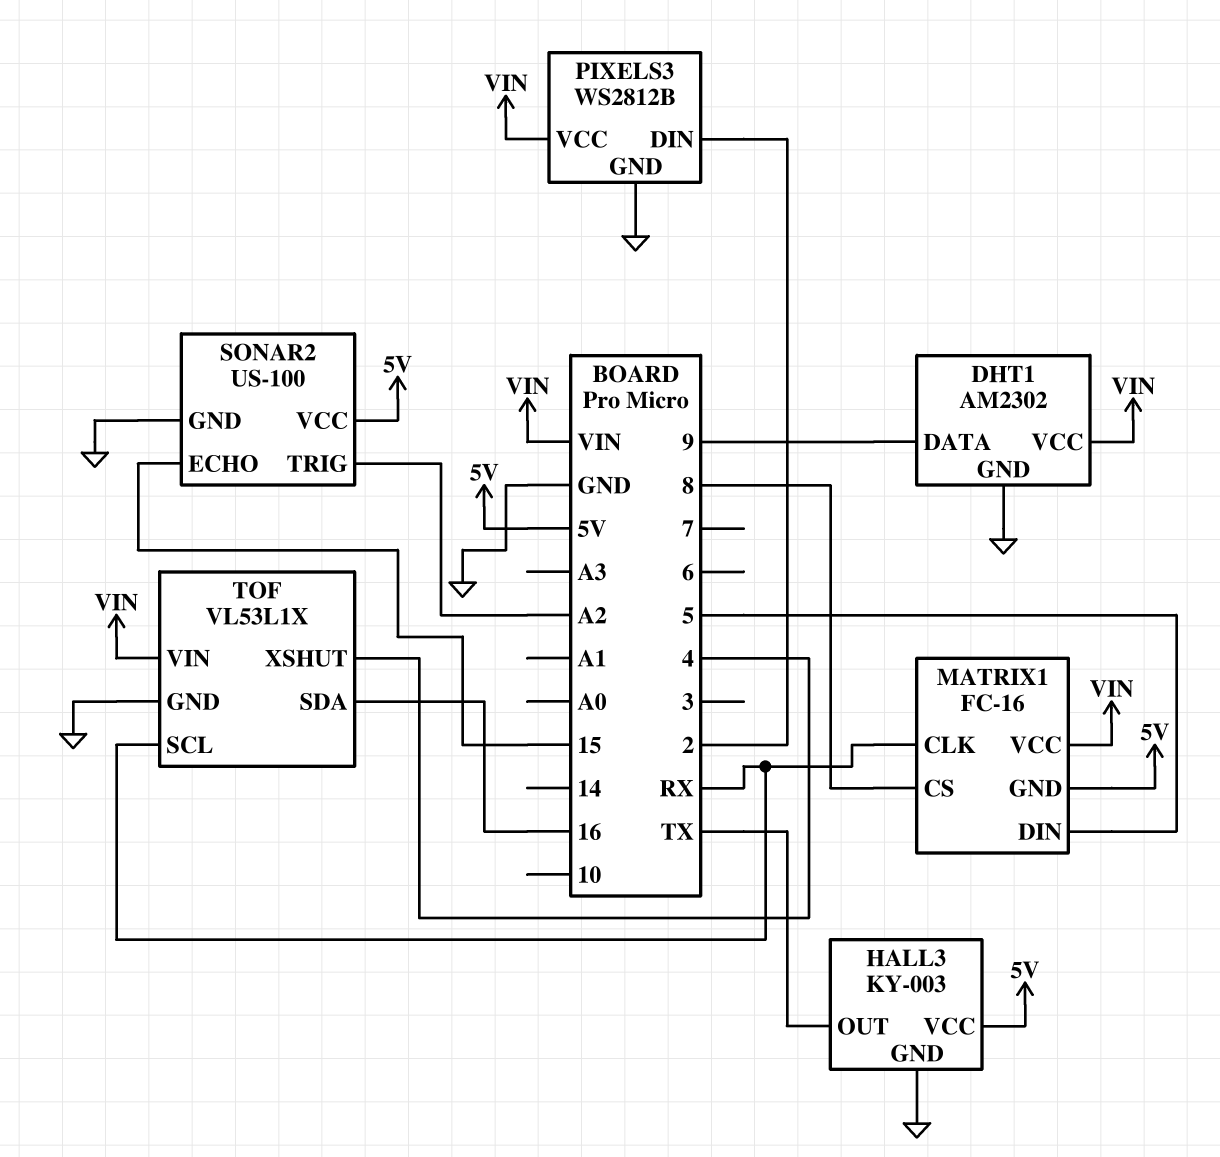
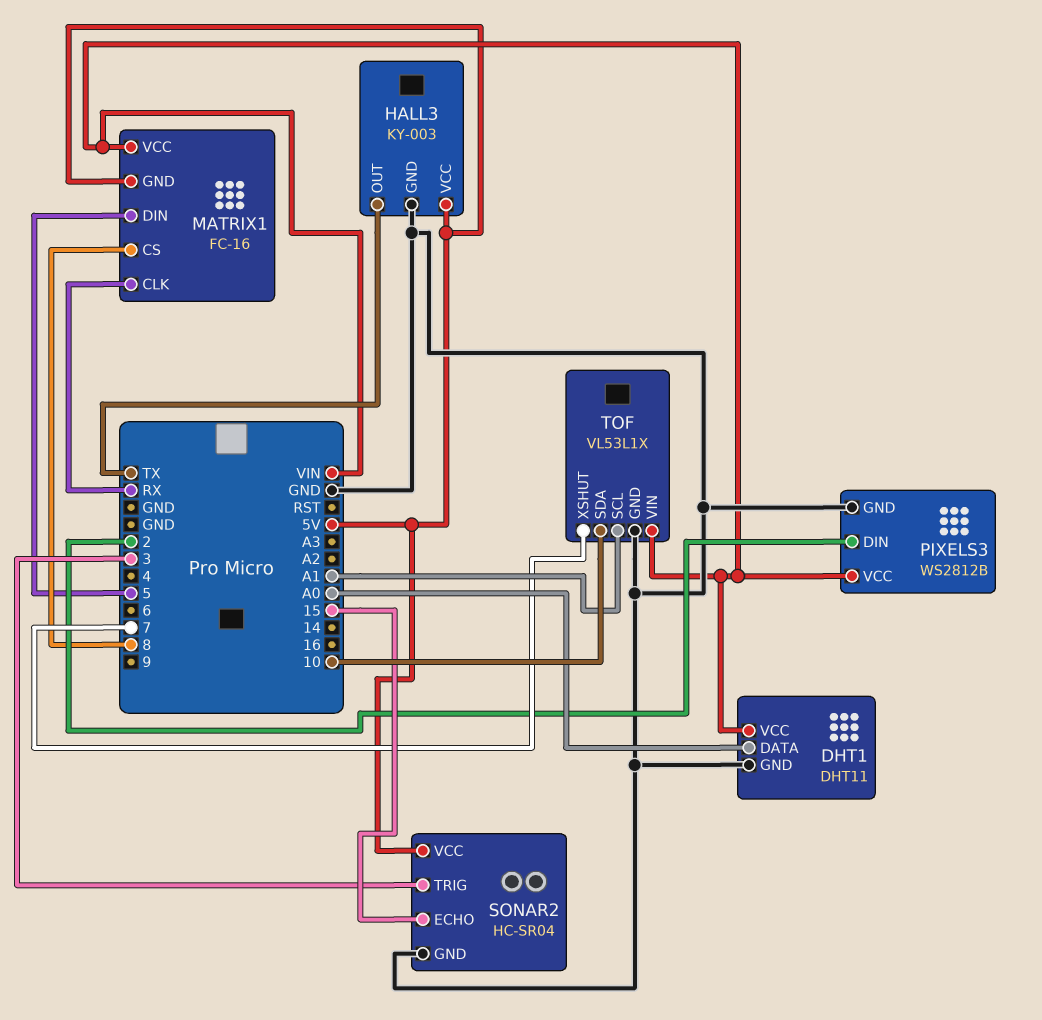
DHT1: AM2302 -> DHT11
DHT1 pin DATA: 9 -> A0
SONAR2: US-100 -> HC-SR04
SONAR2 pin TRIG: A2 -> 3
TOF pin SCL: RX -> A1
TOF pin SDA: 16 -> 10
TOF pin XSHUT: 4 -> 7

